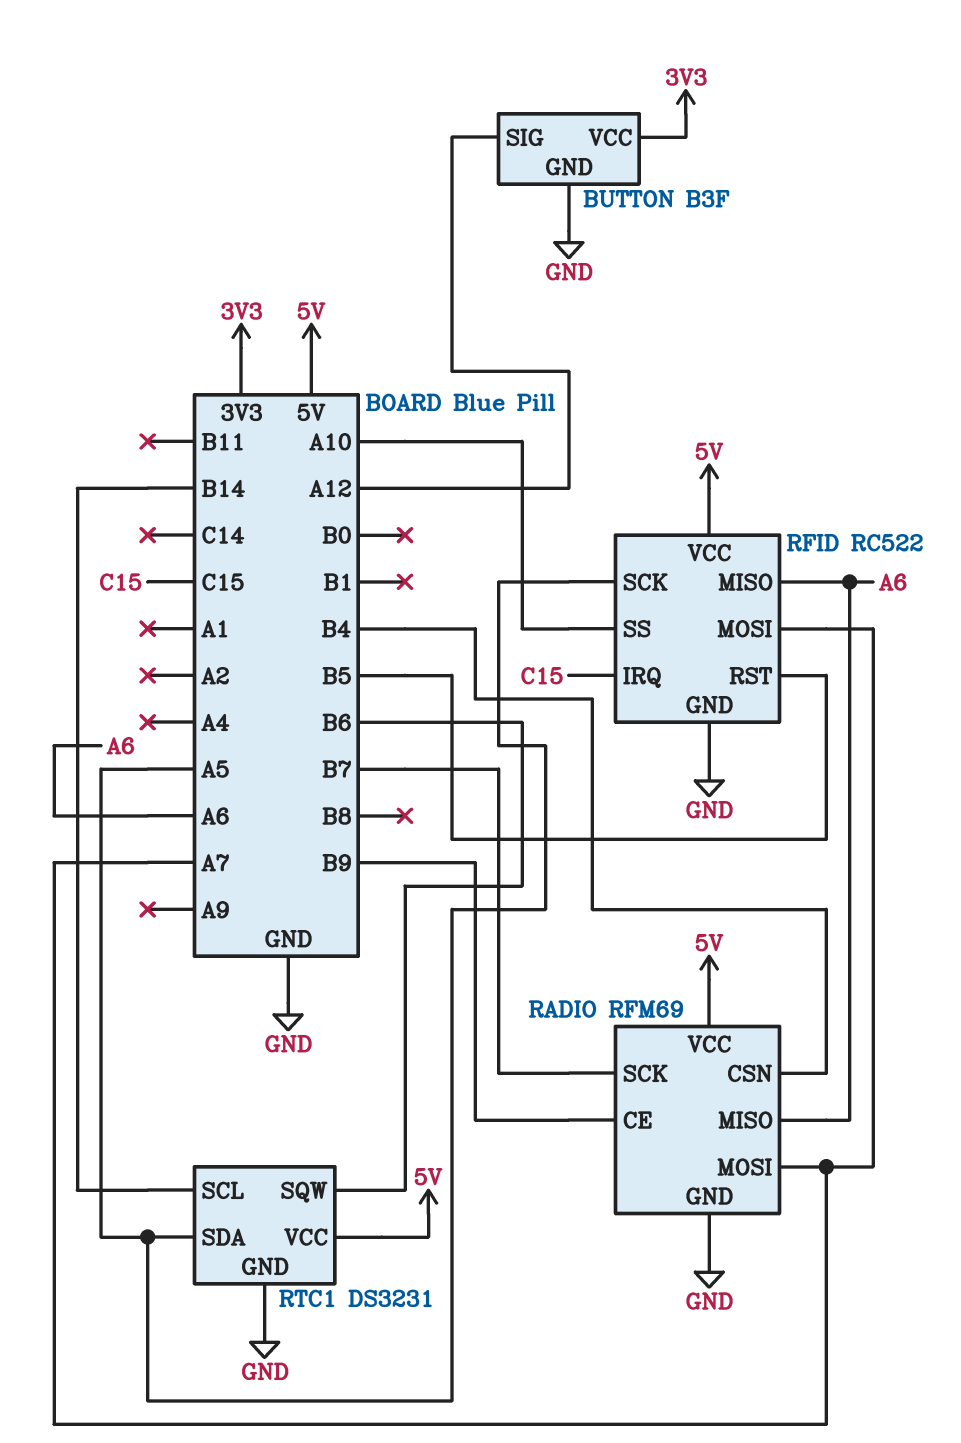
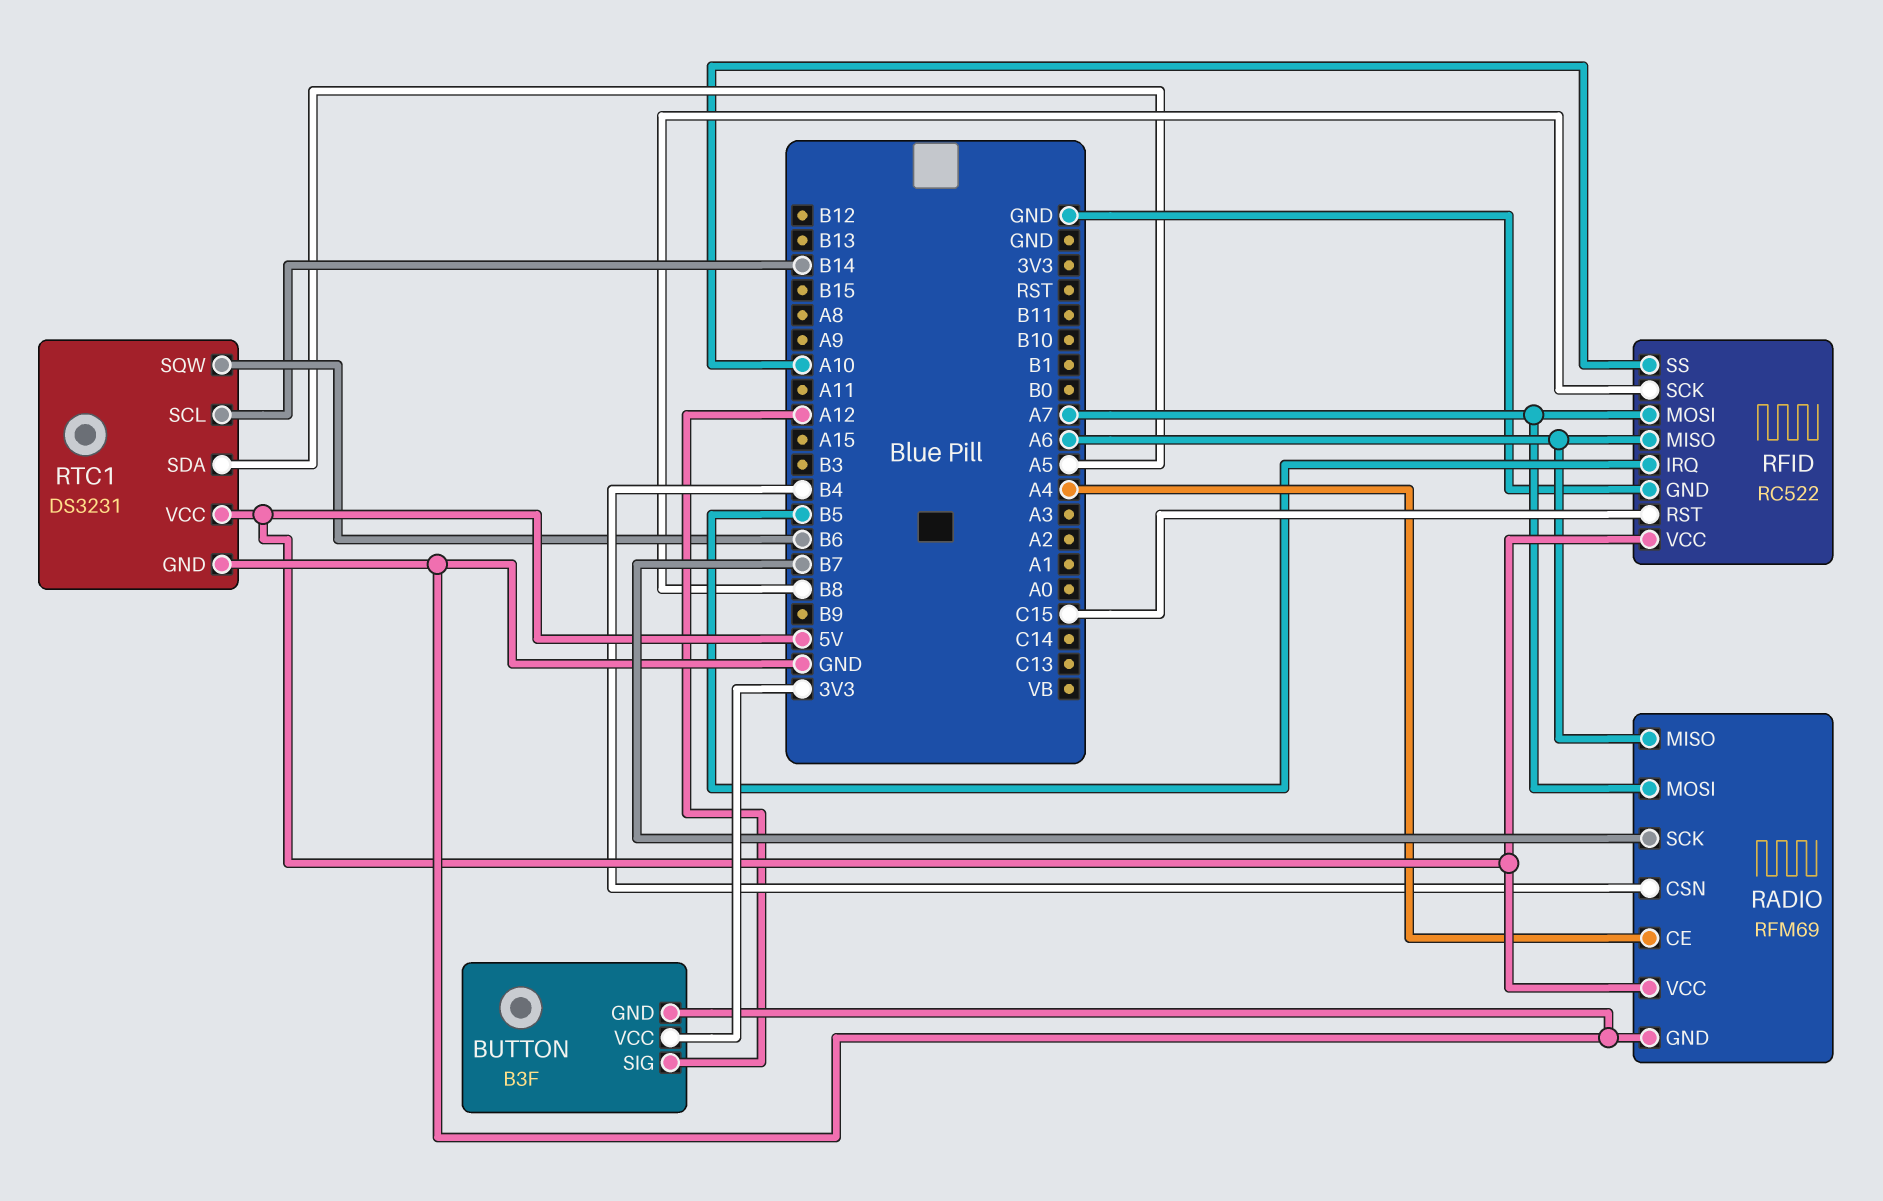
RADIO pin CE: B9 -> A4
RFID pin IRQ: C15 -> B5
RFID pin RST: B5 -> C15
RFID pin SCK: A5 -> B8

